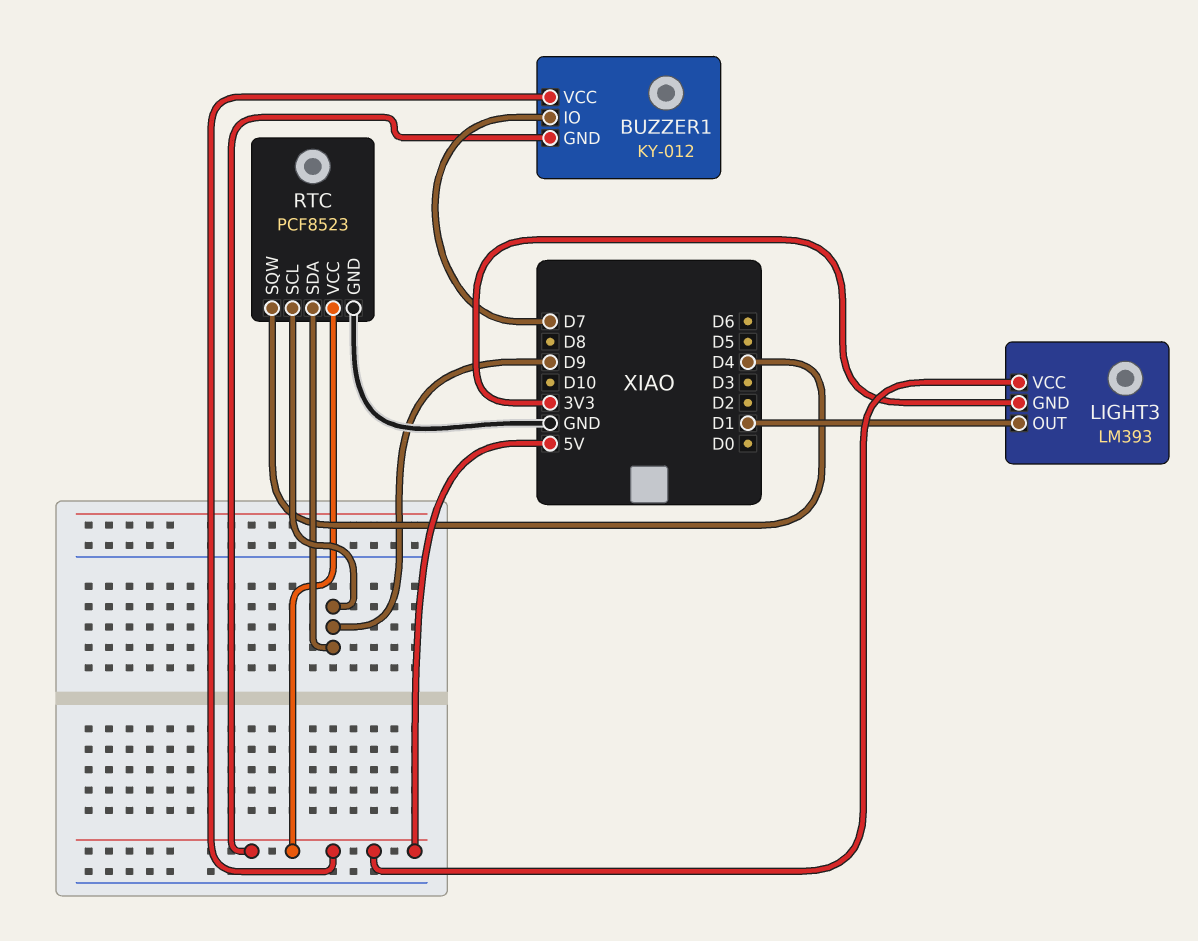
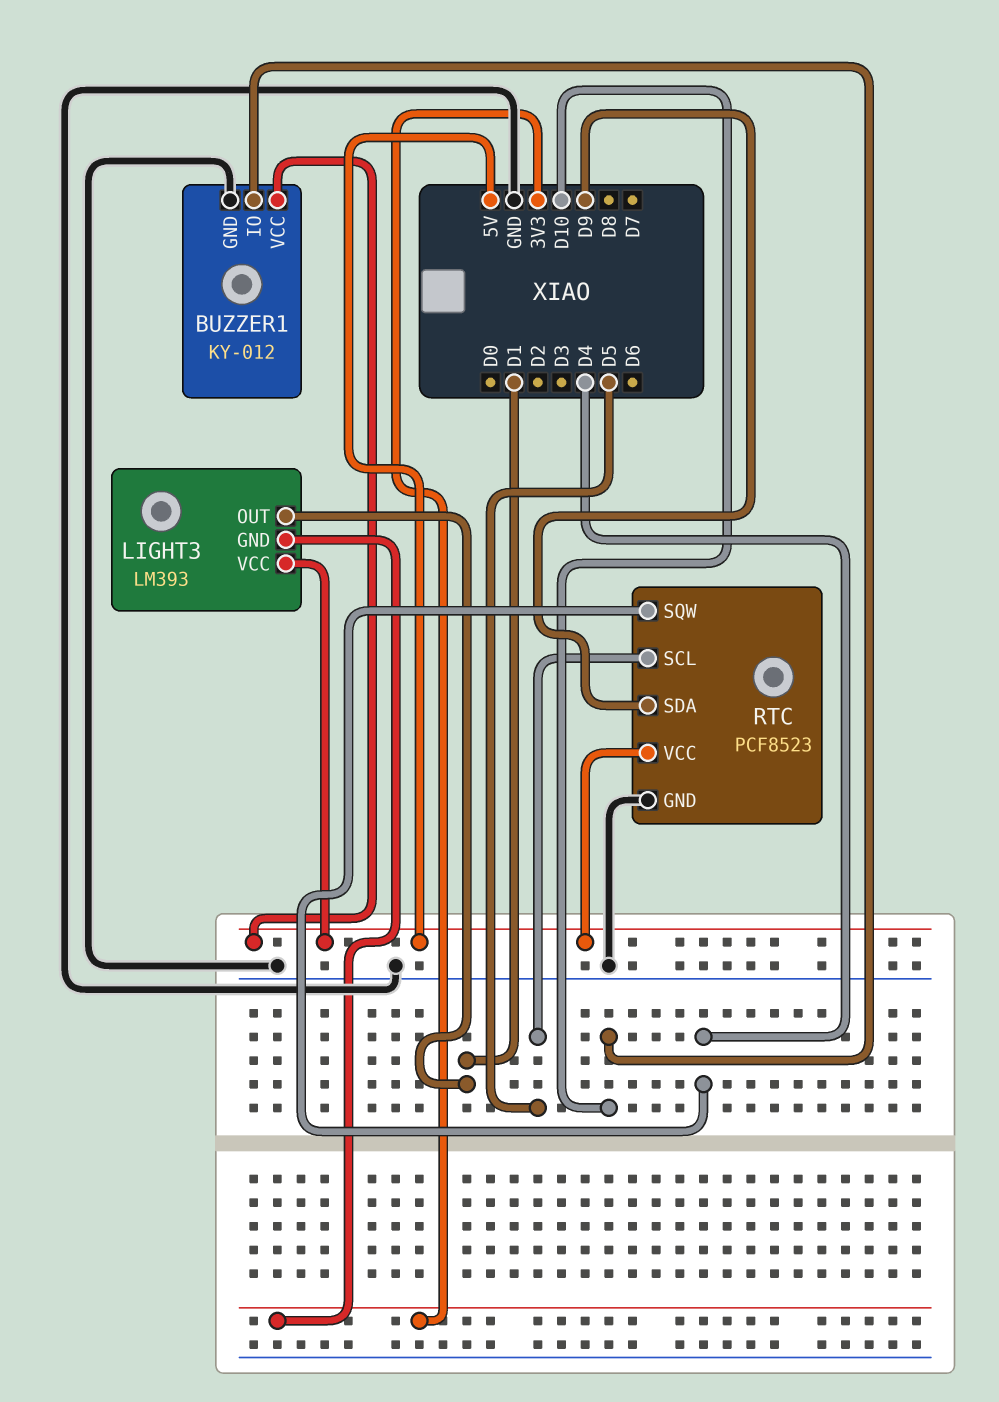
BUZZER1 pin GND: 5V -> GND
BUZZER1 pin IO: D7 -> D10
RTC pin SCL: D9 -> D5

